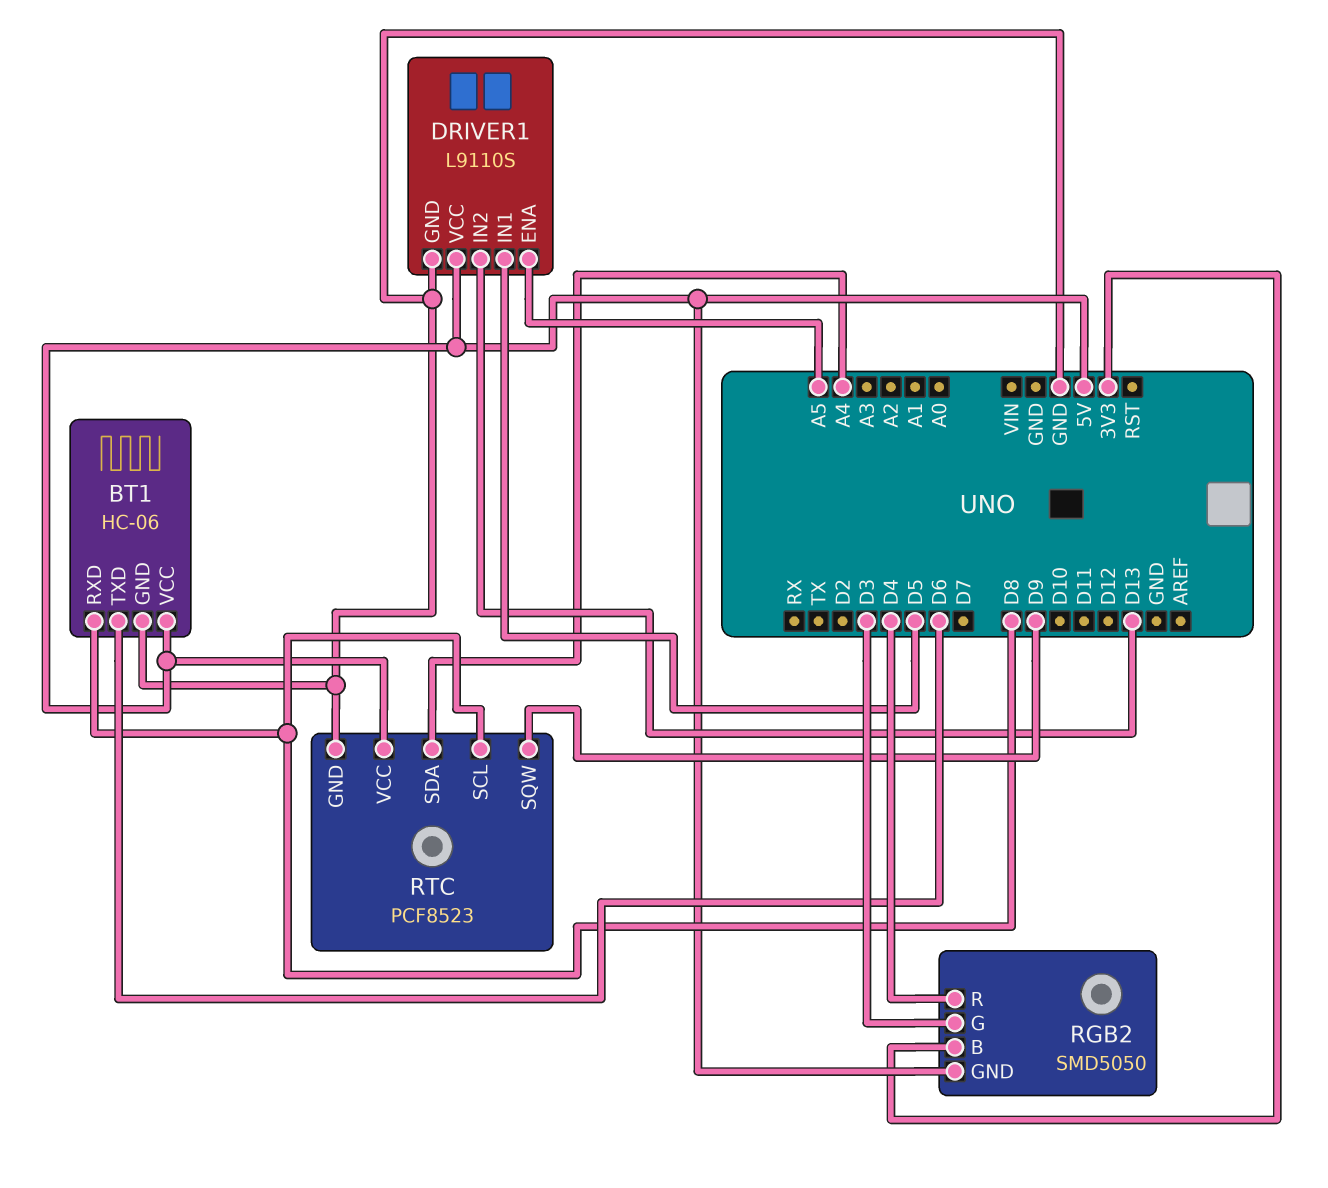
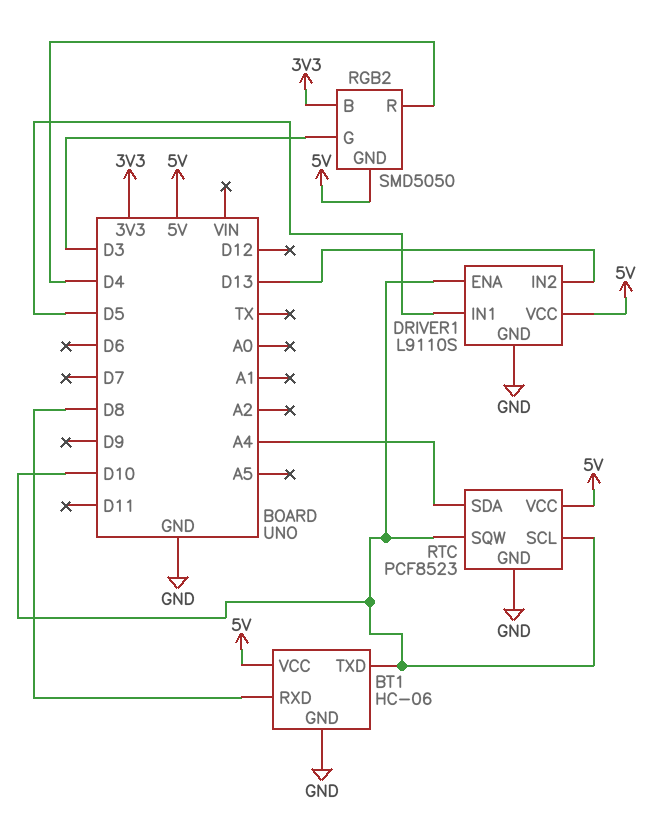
BT1 pin TXD: D6 -> D10
DRIVER1 pin ENA: A5 -> D10
RTC pin SCL: D8 -> D10
RTC pin SQW: D9 -> D10

